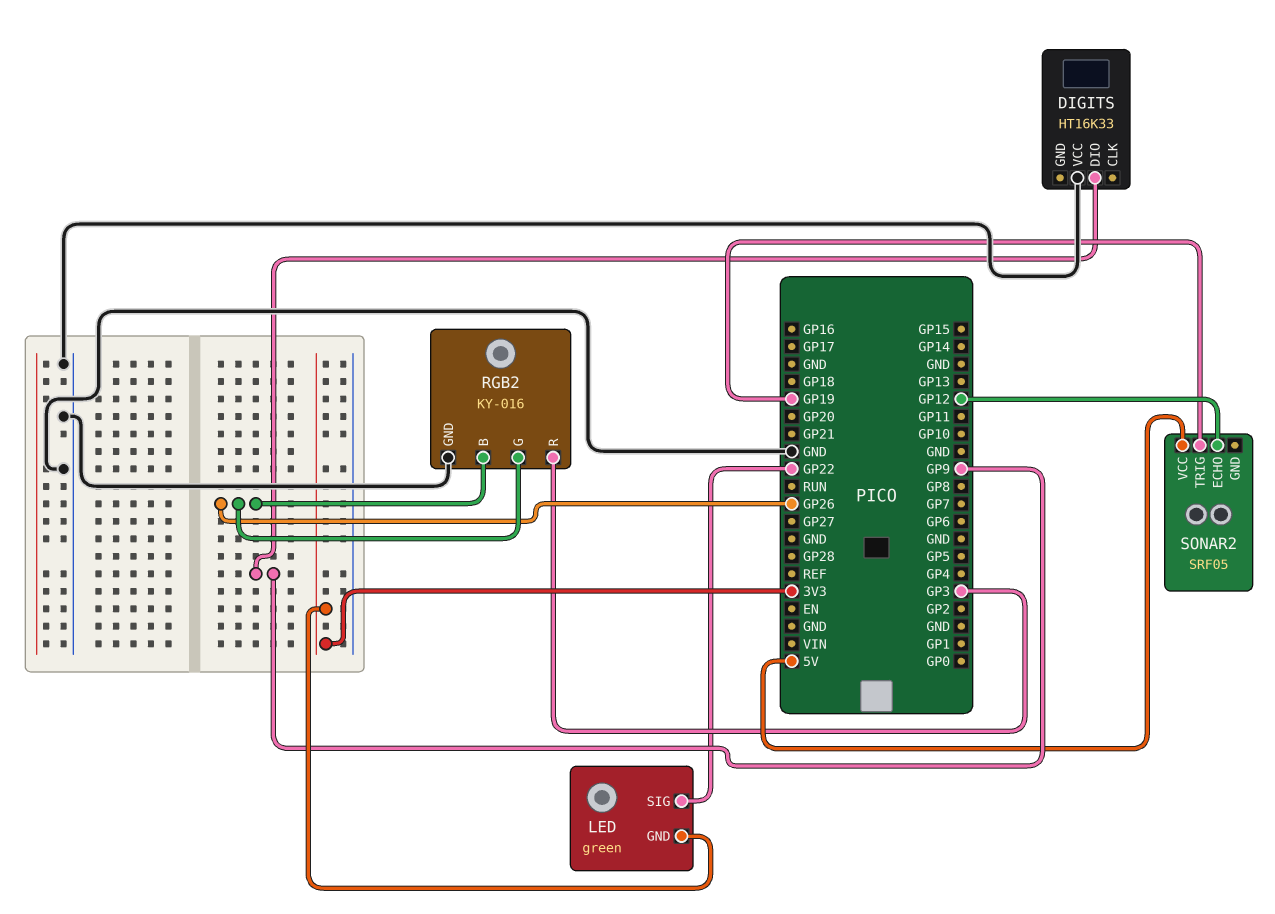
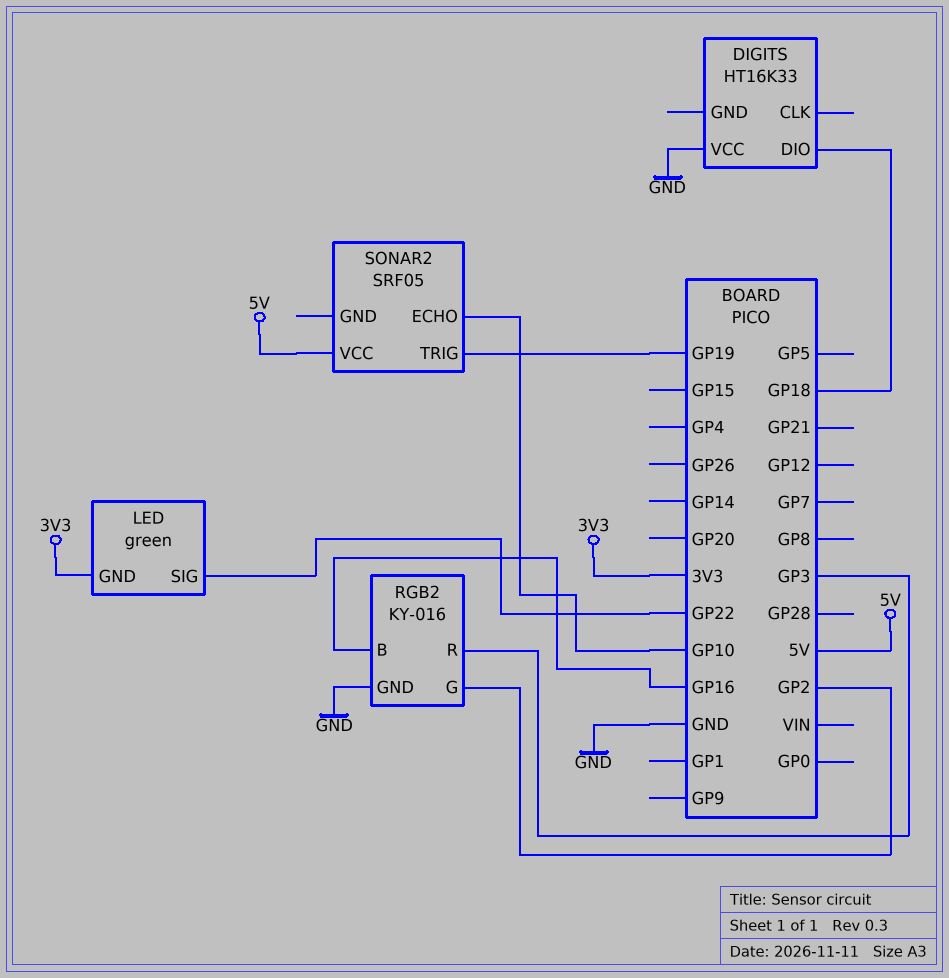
DIGITS pin DIO: GP9 -> GP18
RGB2 pin B: GP26 -> GP16
RGB2 pin G: GP26 -> GP2
SONAR2 pin ECHO: GP12 -> GP10

